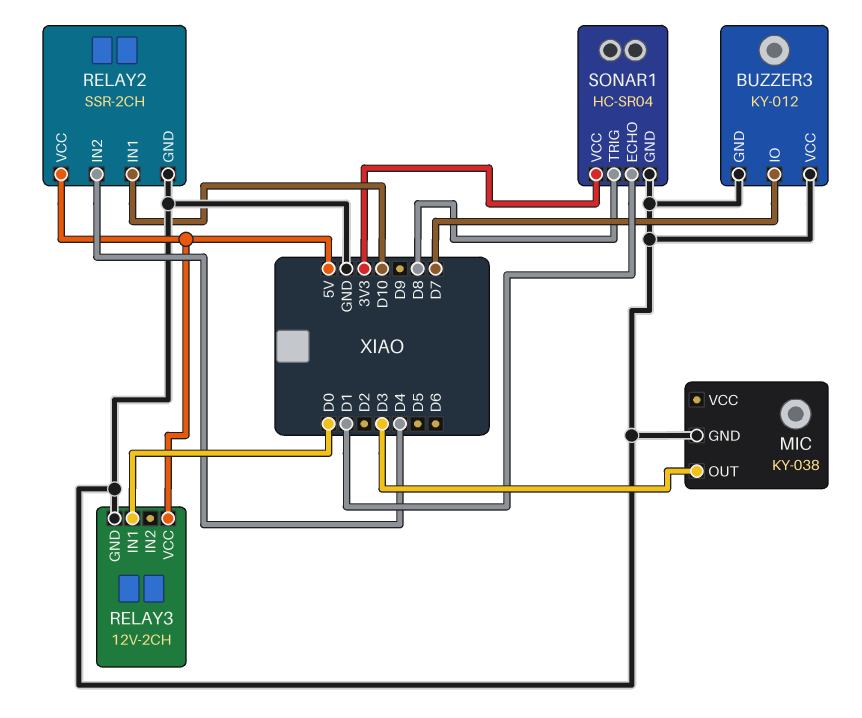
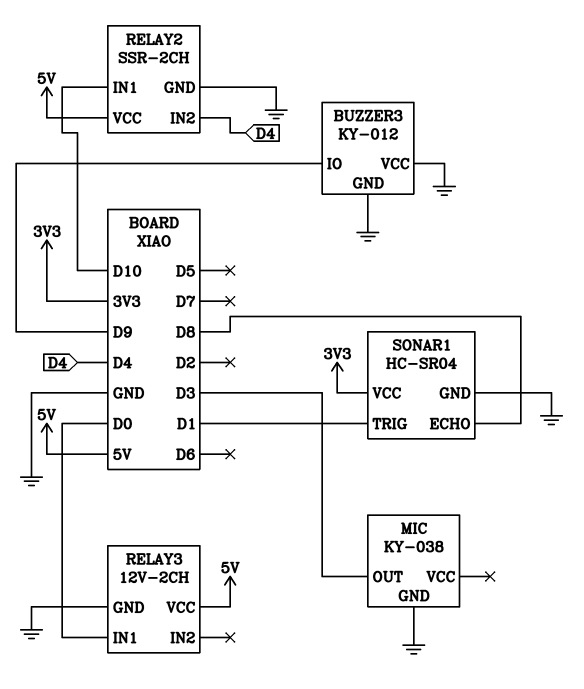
BUZZER3 pin IO: D7 -> D9
SONAR1 pin ECHO: D1 -> D8
SONAR1 pin TRIG: D8 -> D1

